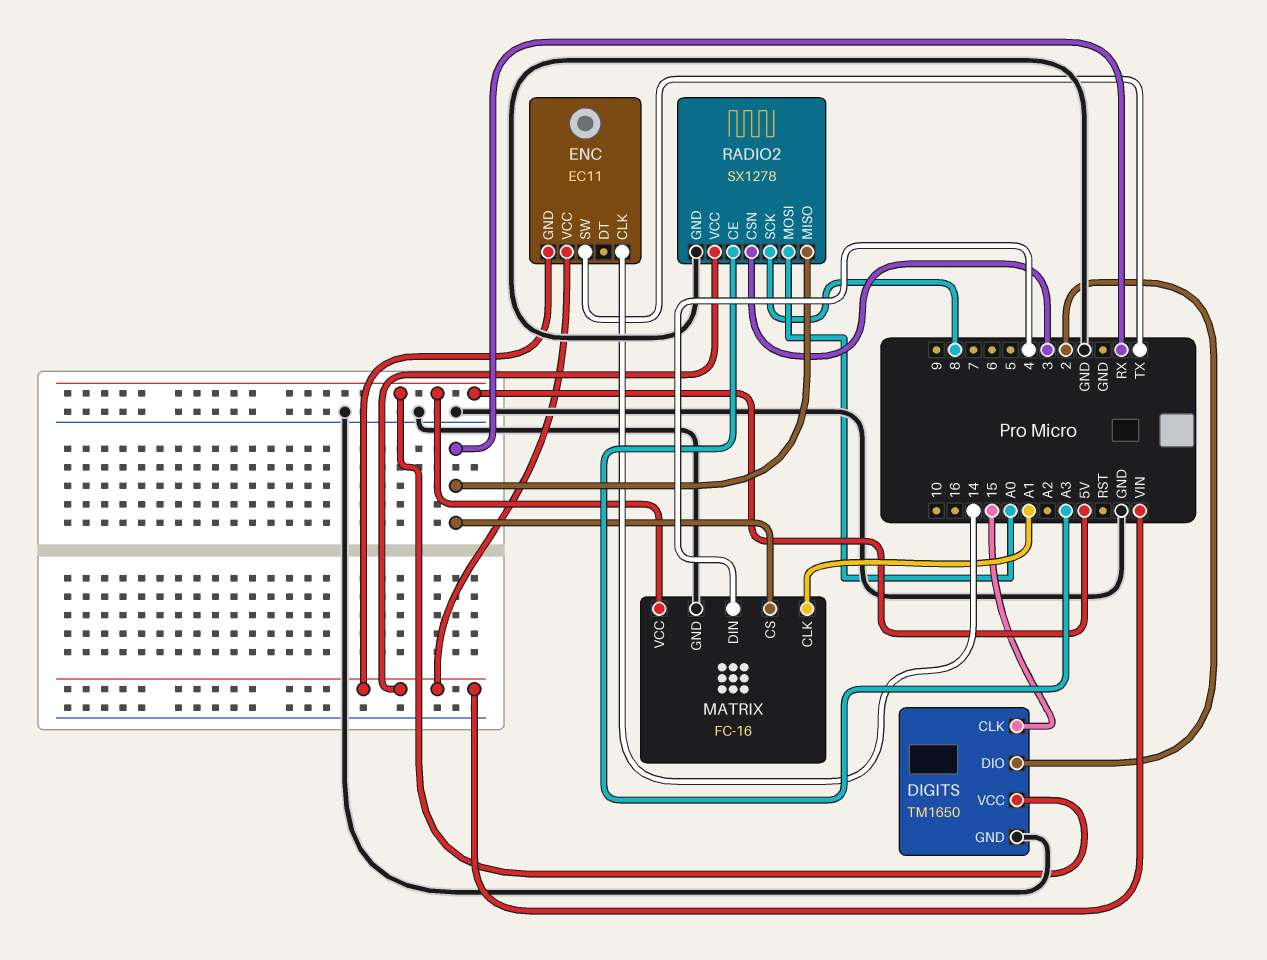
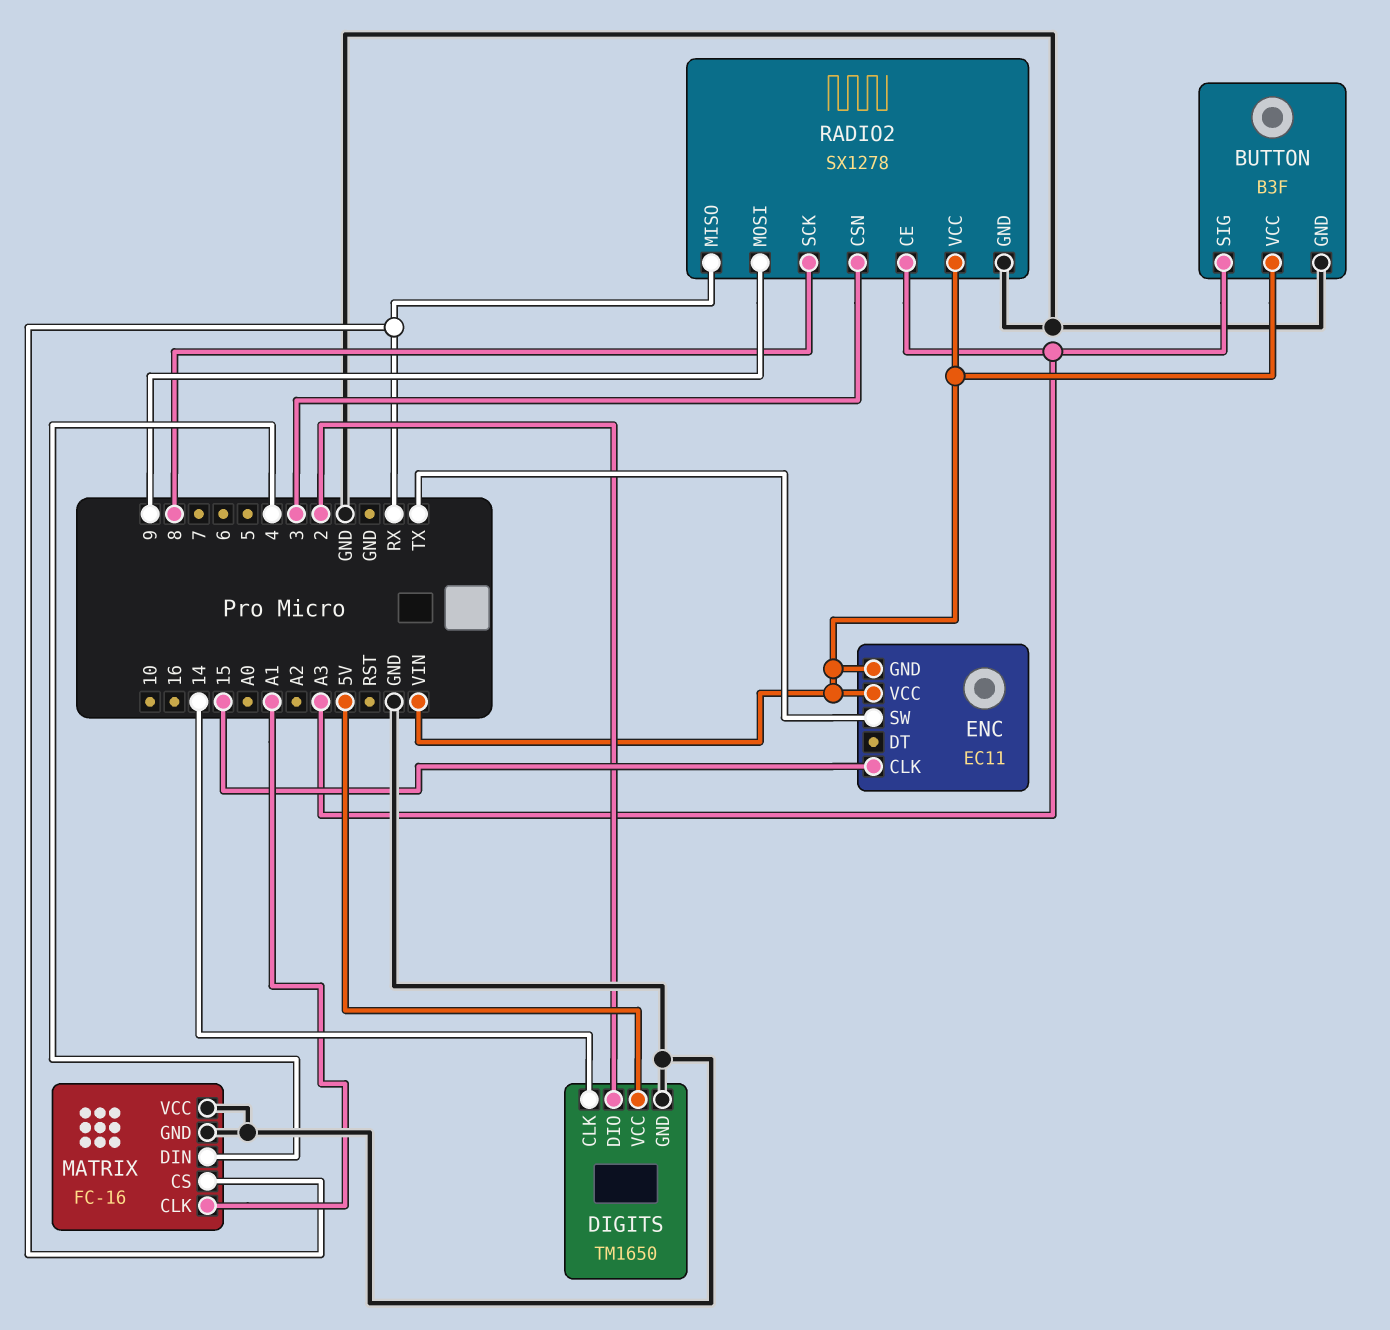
BUTTON: none -> B3F
BUTTON pin GND: none -> GND
BUTTON pin SIG: none -> A3
BUTTON pin VCC: none -> VIN
DIGITS pin CLK: 15 -> 14
ENC pin CLK: 14 -> 15
MATRIX pin VCC: 5V -> GND
RADIO2 pin MOSI: A0 -> 9

